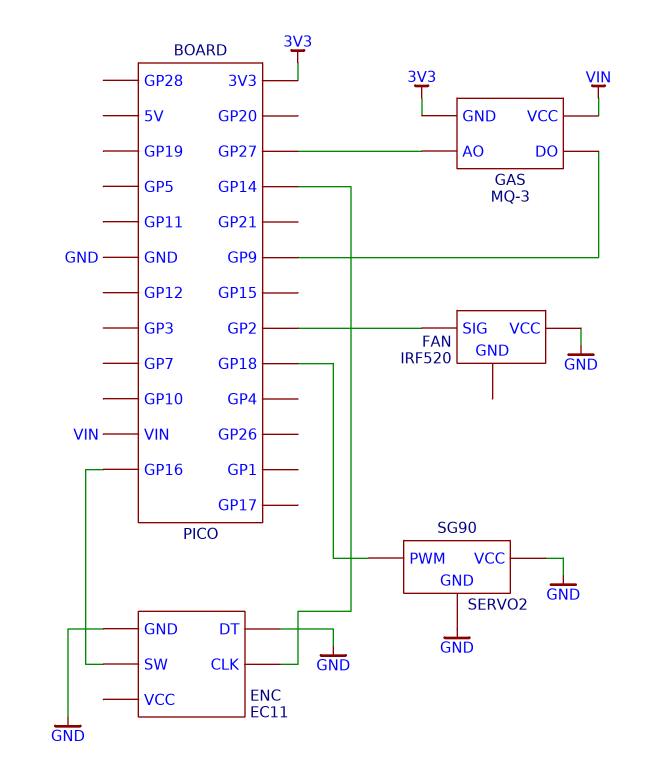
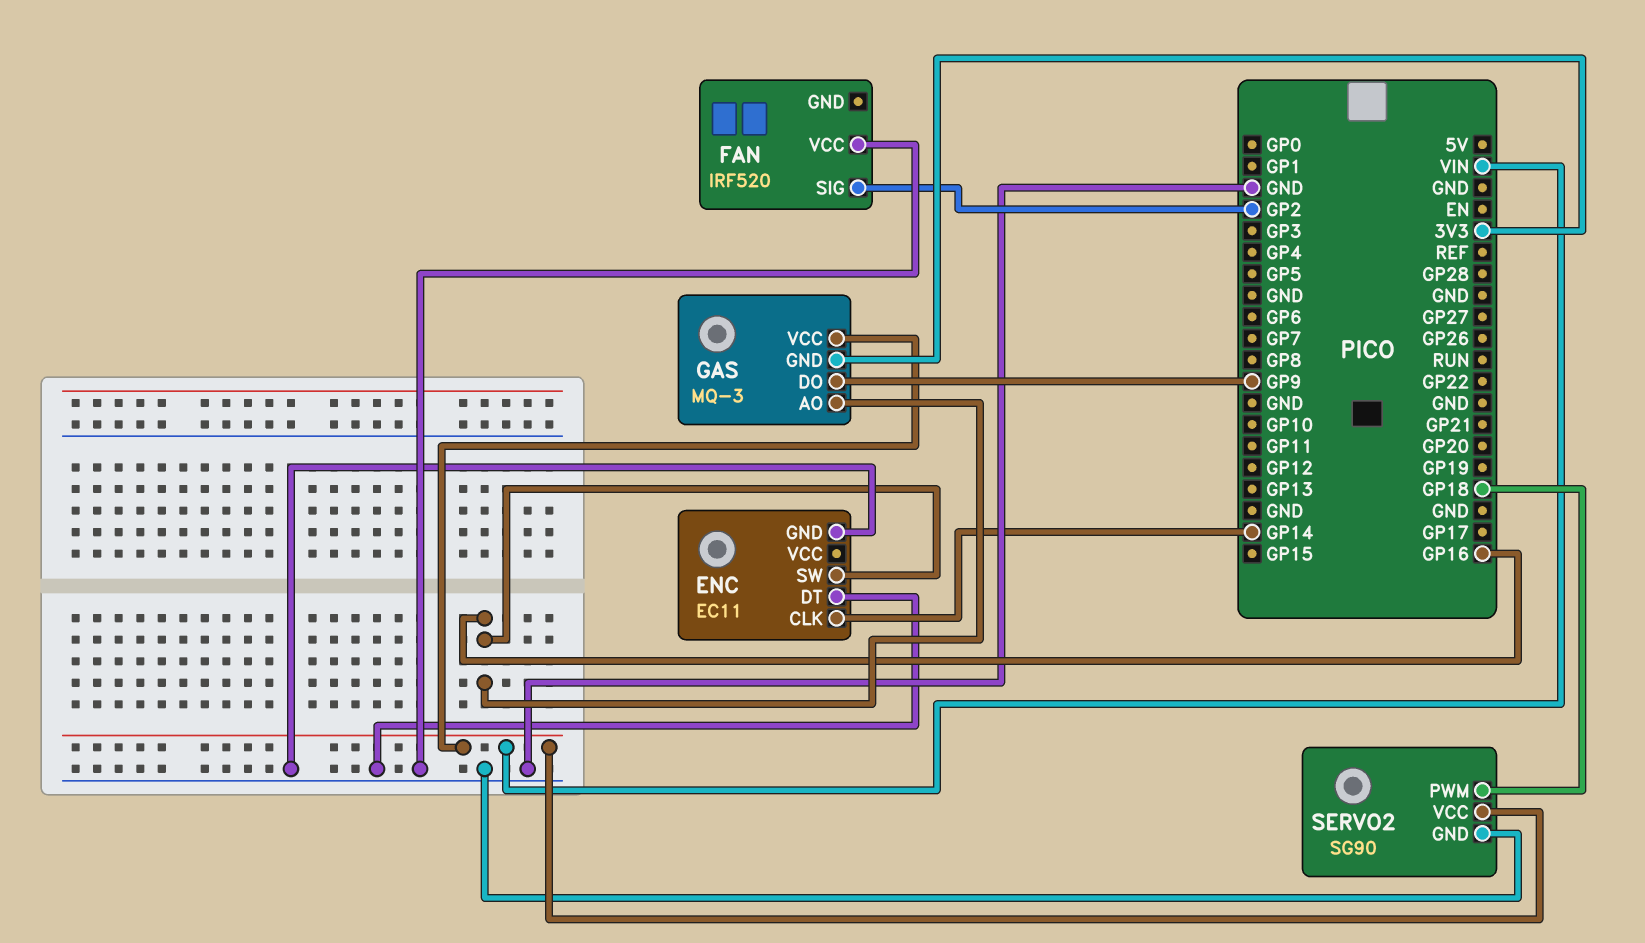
GAS pin AO: GP27 -> GP16
SERVO2 pin VCC: GND -> VIN

